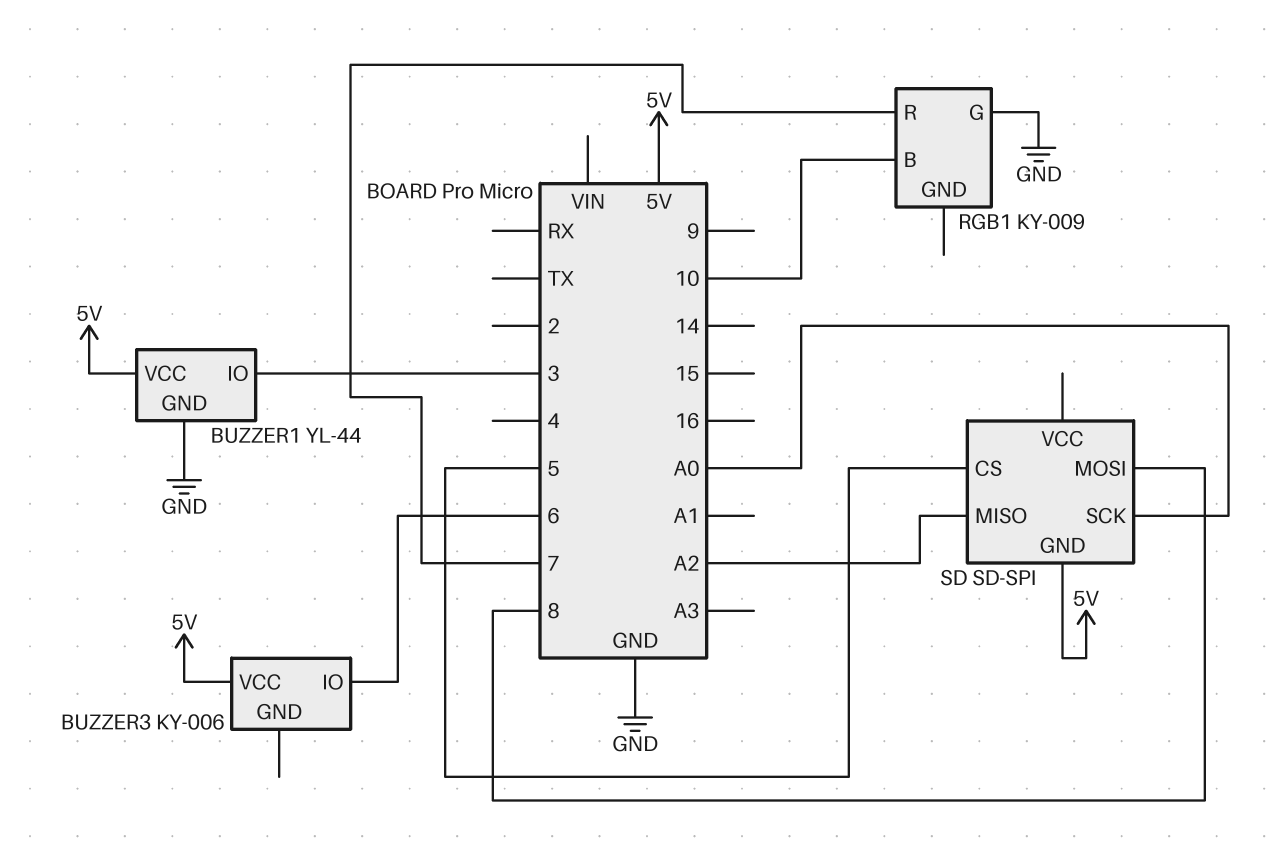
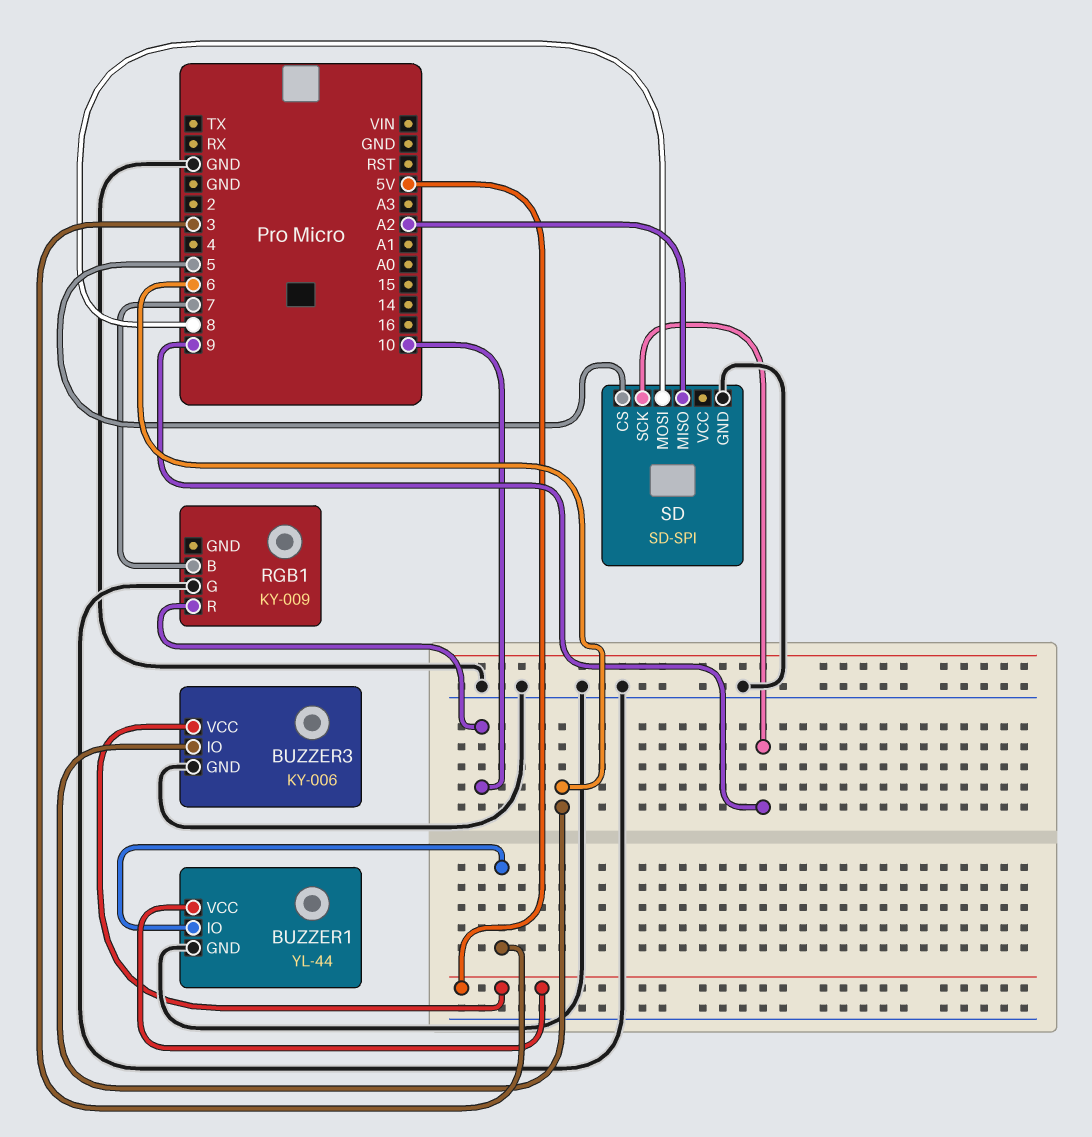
BUZZER3 pin GND: none -> GND
RGB1 pin B: 10 -> 7
RGB1 pin R: 7 -> 10
SD pin GND: 5V -> GND
SD pin SCK: A0 -> 9

